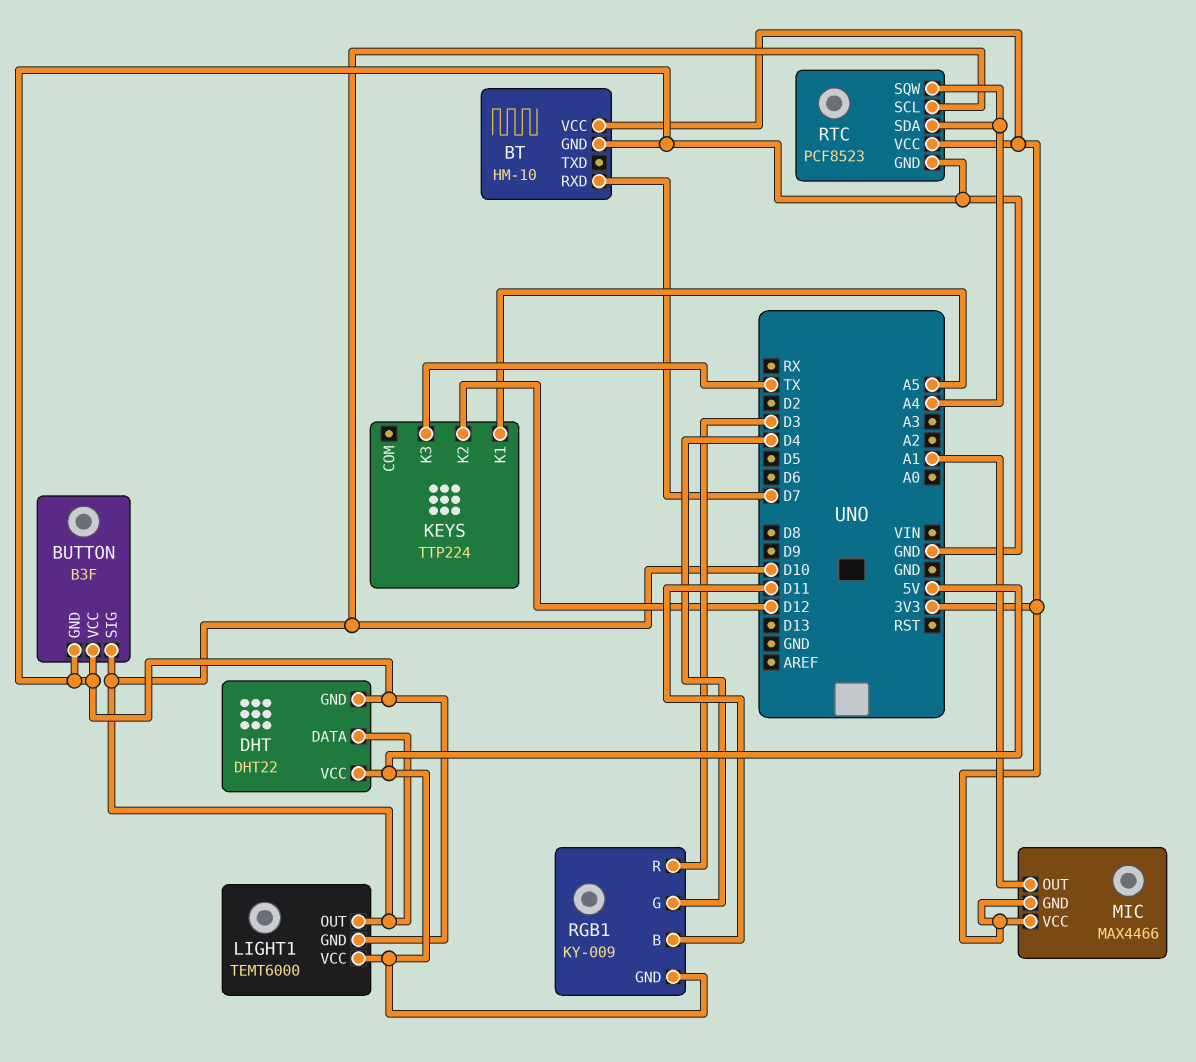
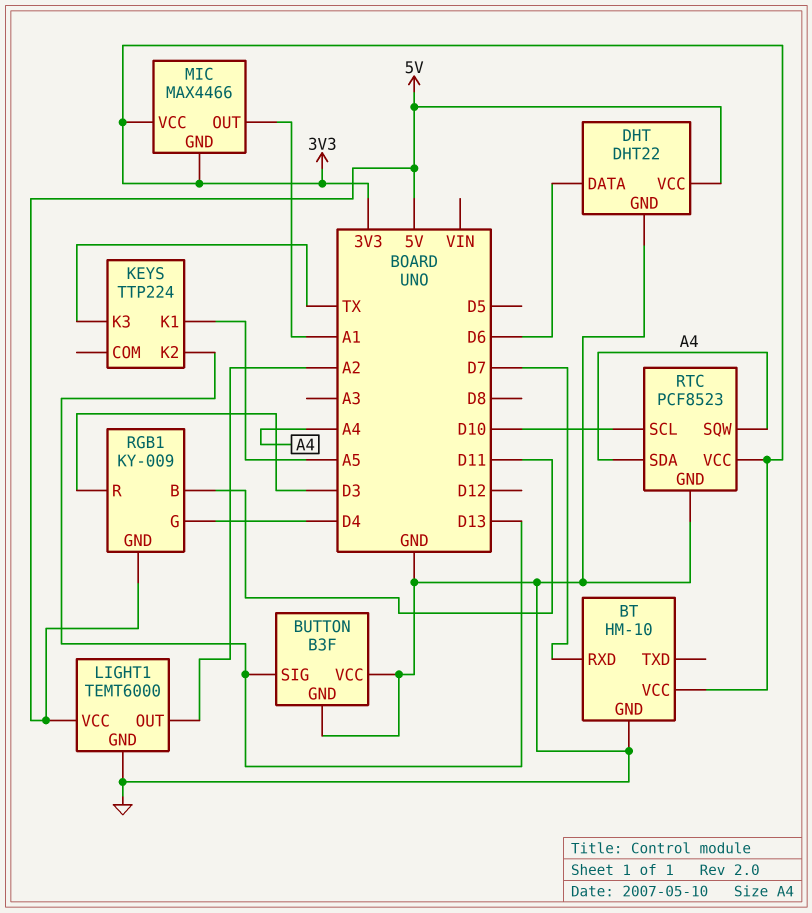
BUTTON pin SIG: D10 -> D13
DHT pin DATA: D10 -> D6
KEYS pin K2: D12 -> D13
LIGHT1 pin OUT: D10 -> A2

